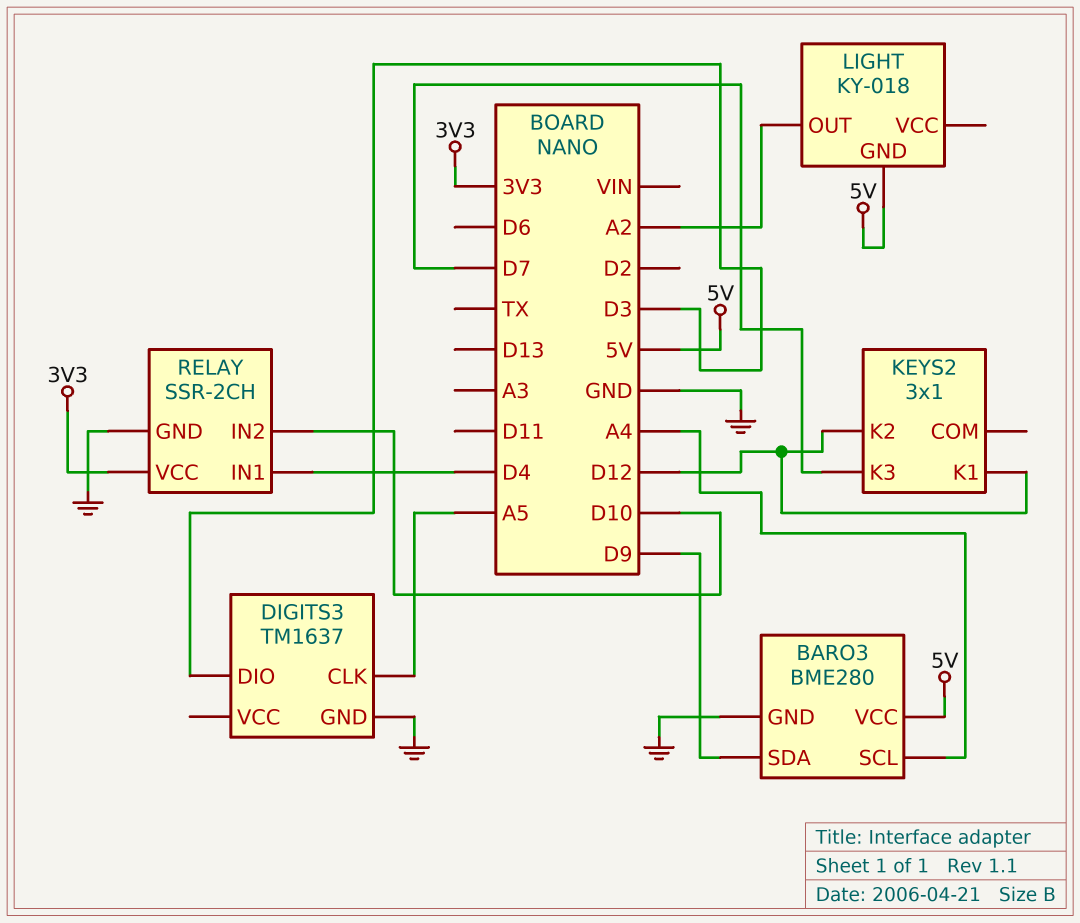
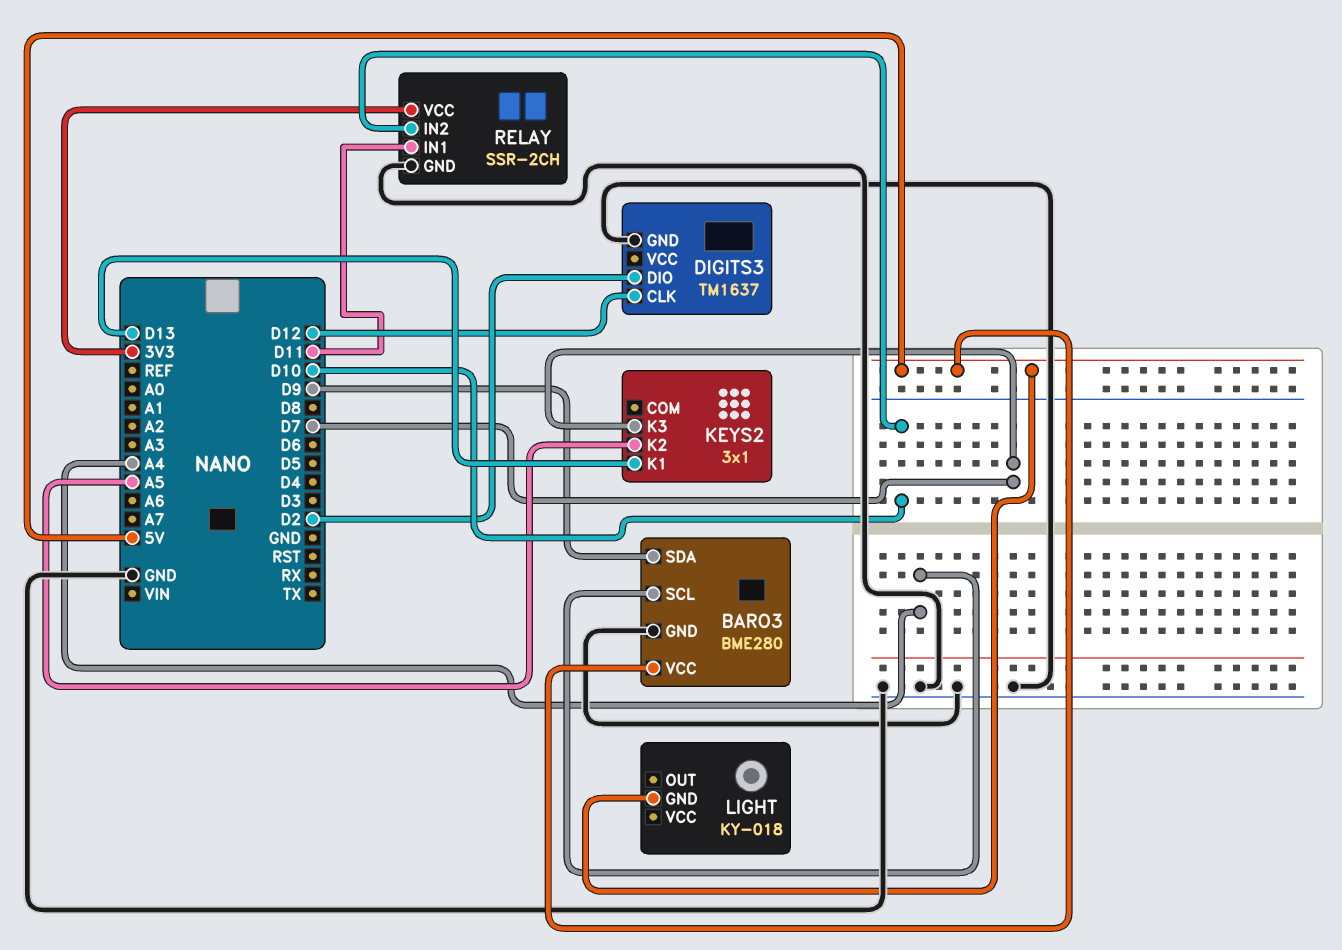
DIGITS3 pin CLK: A5 -> D12
DIGITS3 pin DIO: D3 -> D2
KEYS2 pin K1: D12 -> D13
KEYS2 pin K2: D12 -> A5
LIGHT pin OUT: A2 -> none
RELAY pin IN1: D4 -> D11

